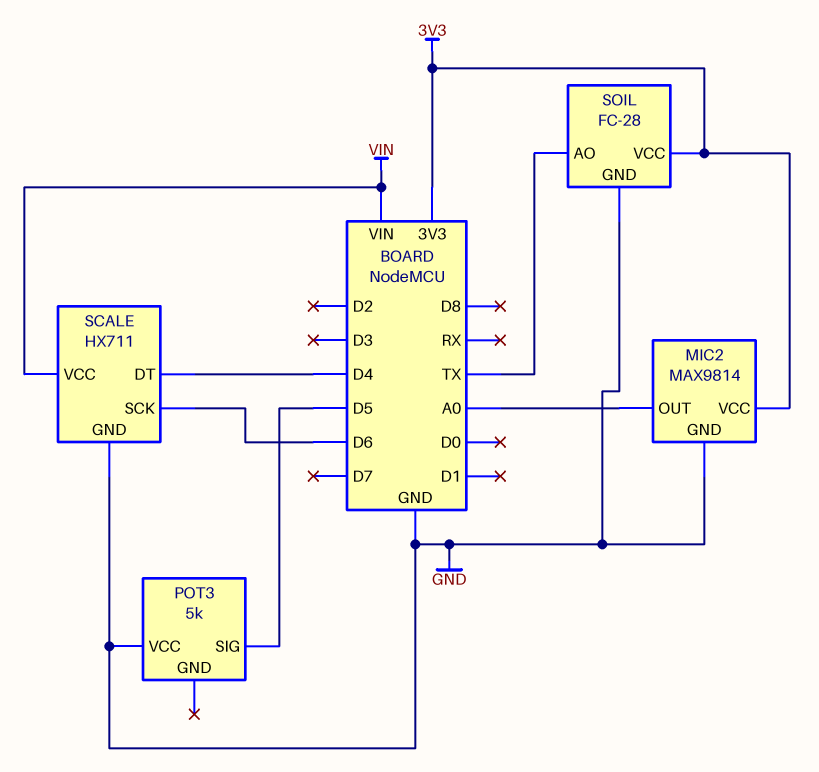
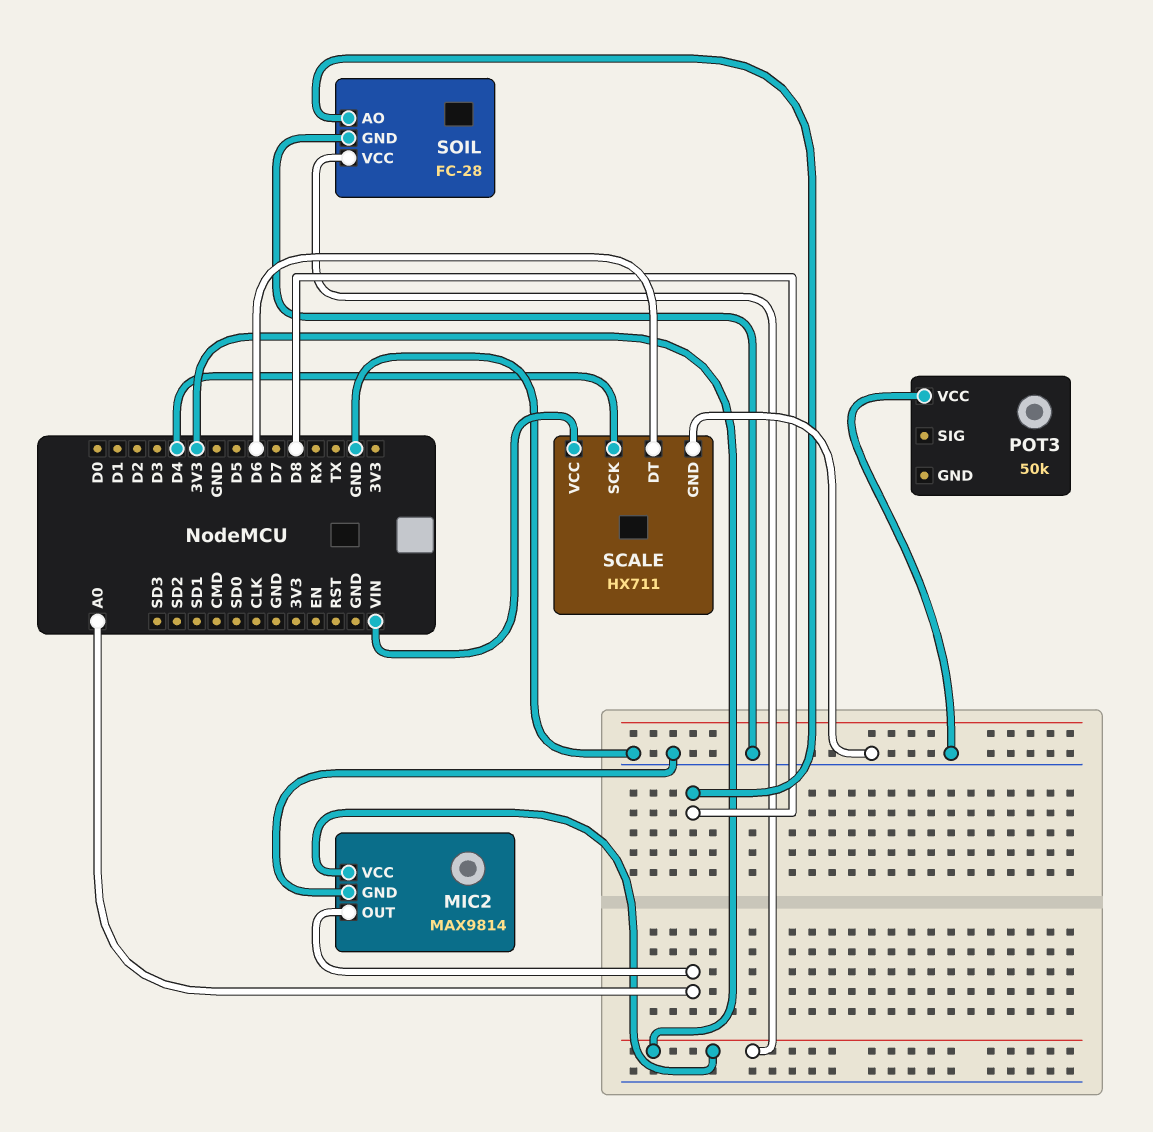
POT3: 5k -> 50k
POT3 pin SIG: D5 -> none
SCALE pin DT: D4 -> D6
SCALE pin SCK: D6 -> D4
SOIL pin AO: TX -> D8

